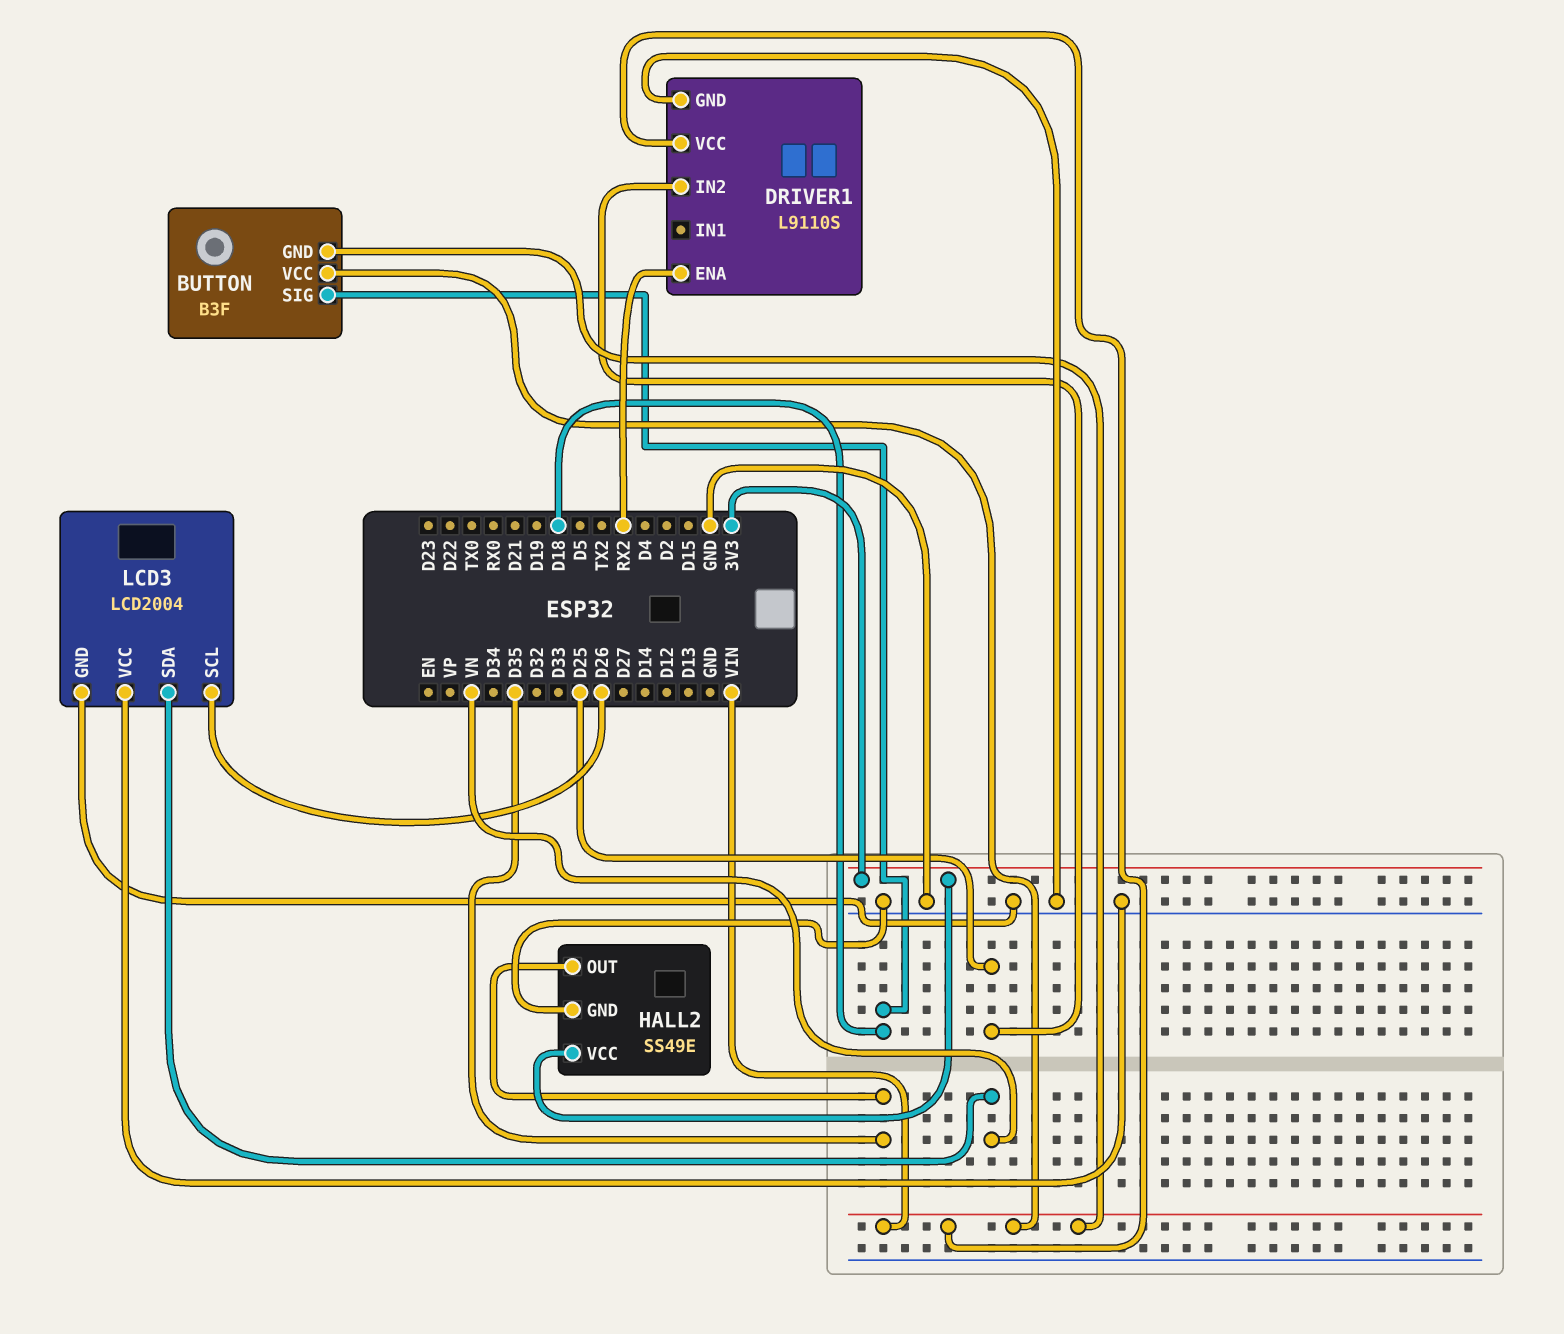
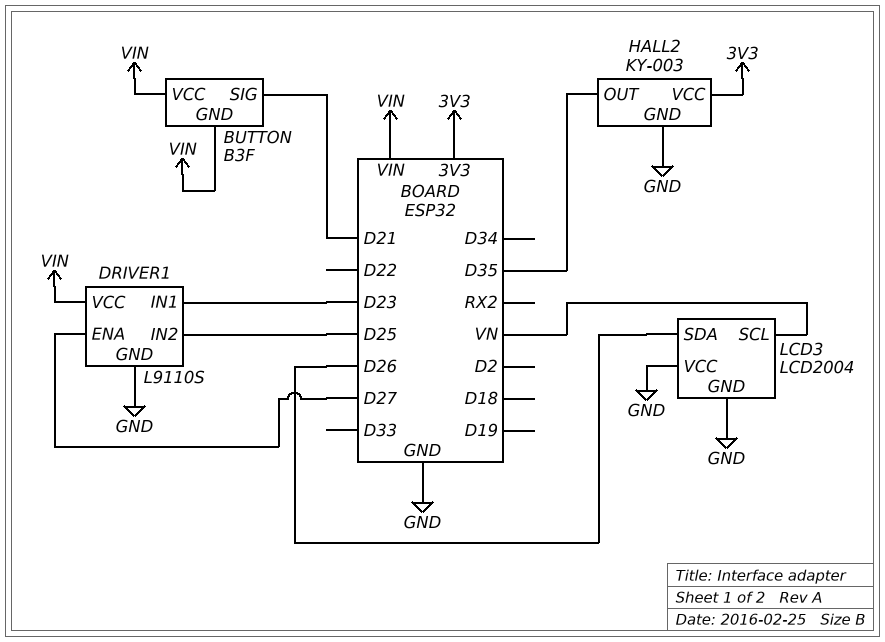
BUTTON pin SIG: D18 -> D21
DRIVER1 pin ENA: RX2 -> D27
DRIVER1 pin IN1: none -> D23
HALL2: SS49E -> KY-003
LCD3 pin SCL: D26 -> VN
LCD3 pin SDA: VN -> D26

